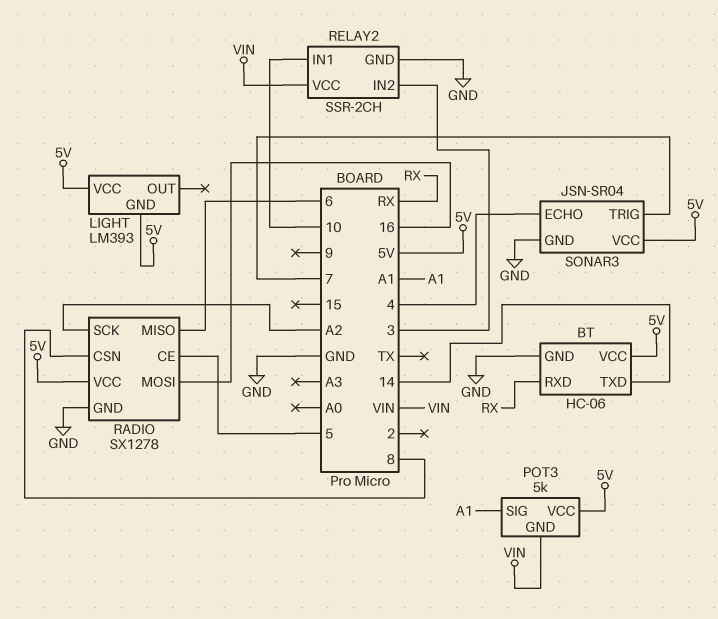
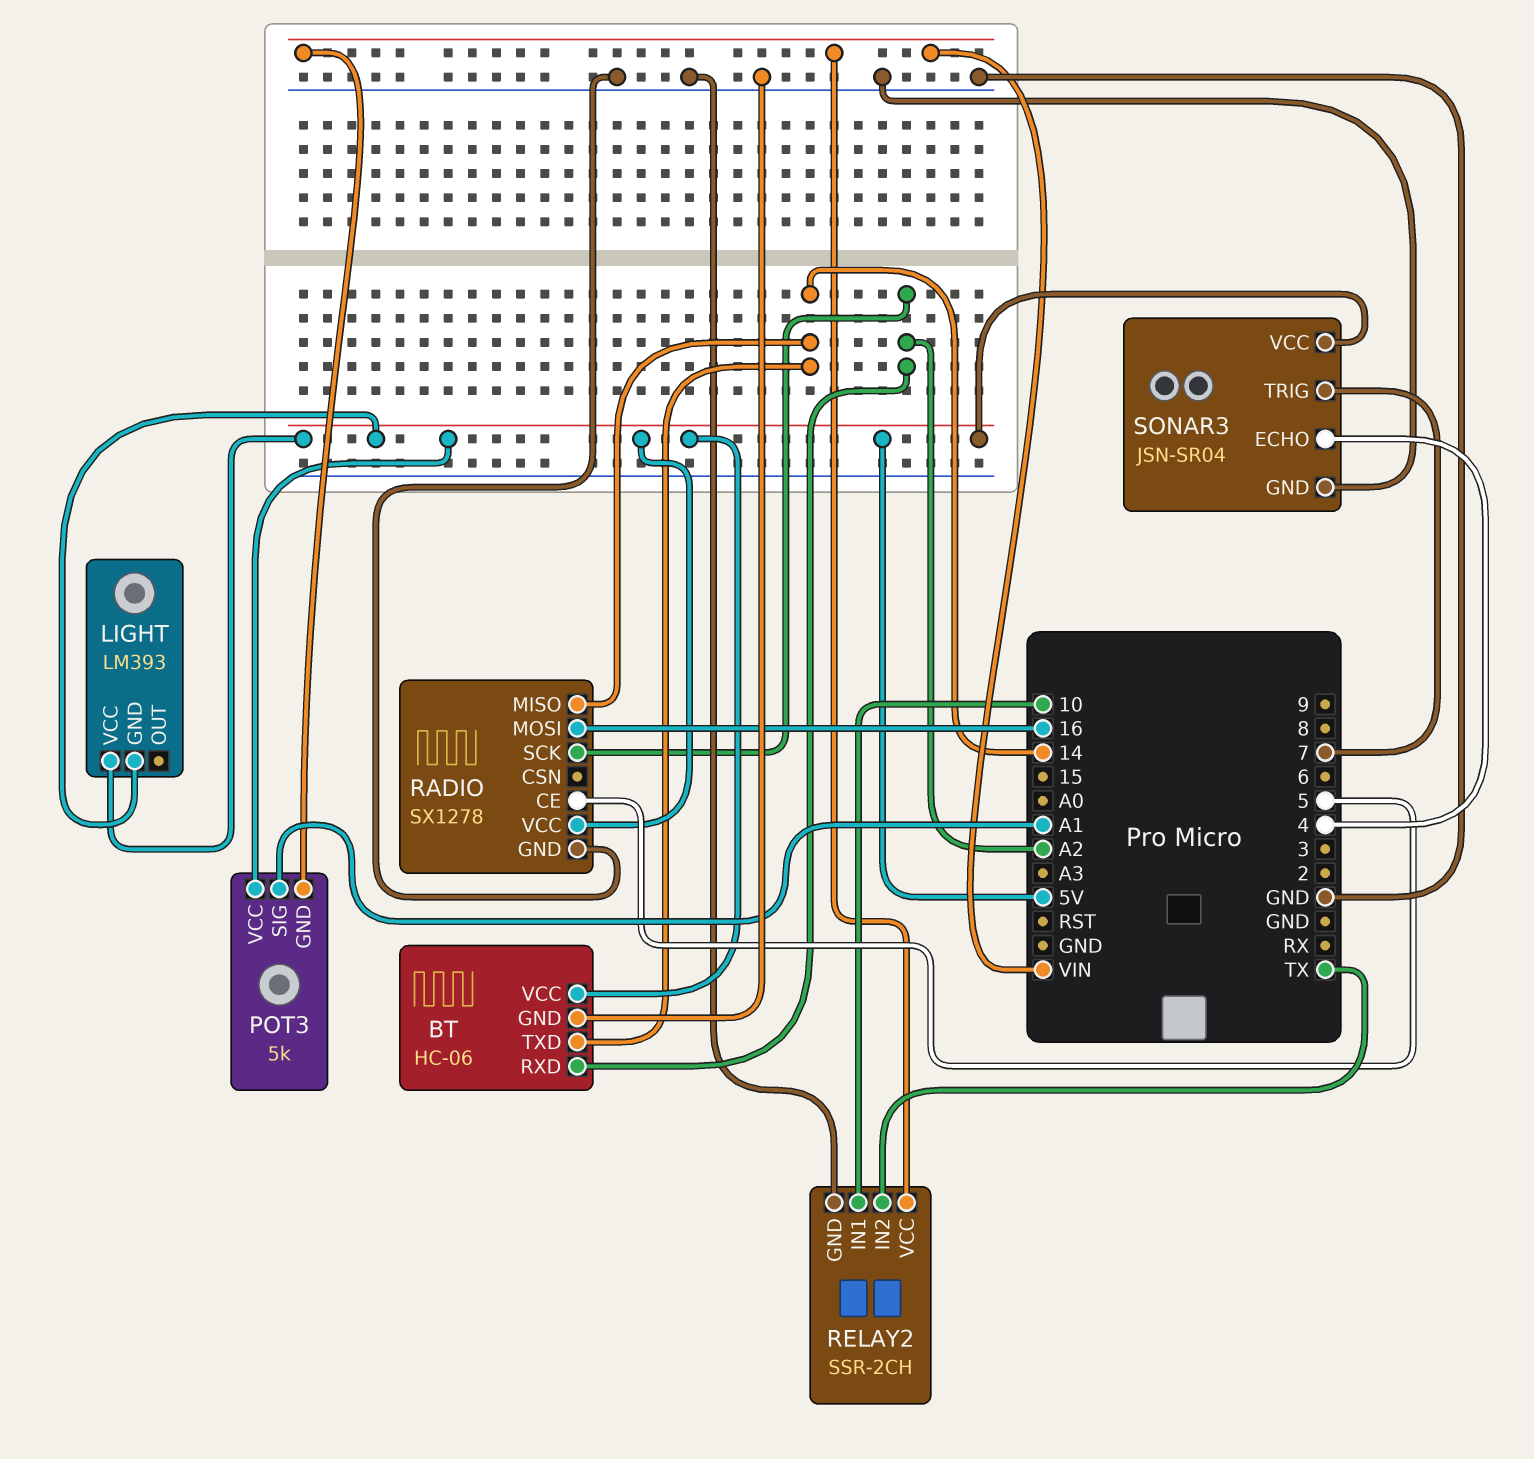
BT pin RXD: RX -> A2
RADIO pin CSN: 8 -> none
RADIO pin MISO: 6 -> 14
RELAY2 pin IN2: 3 -> TX

